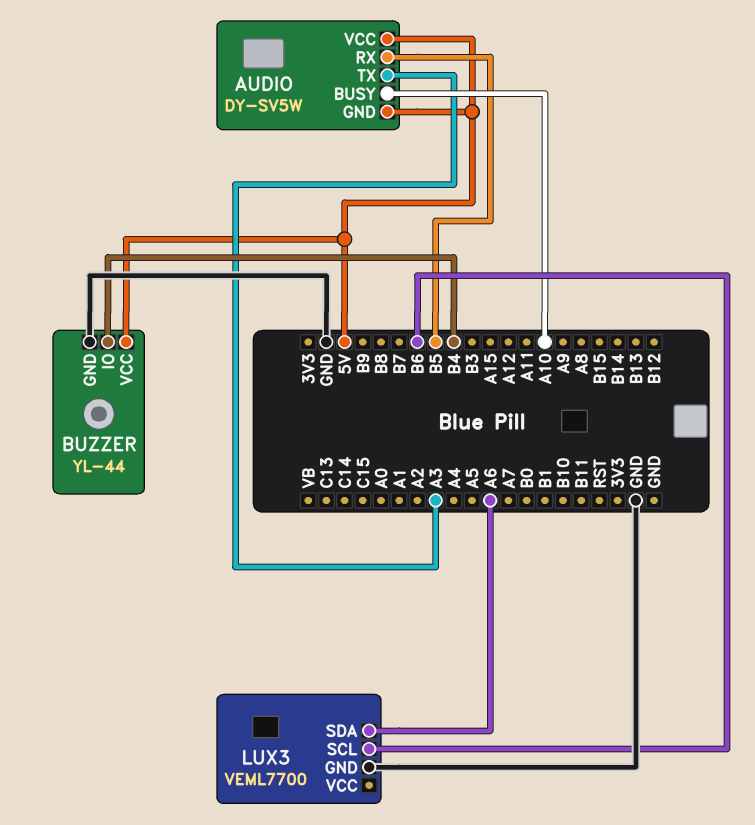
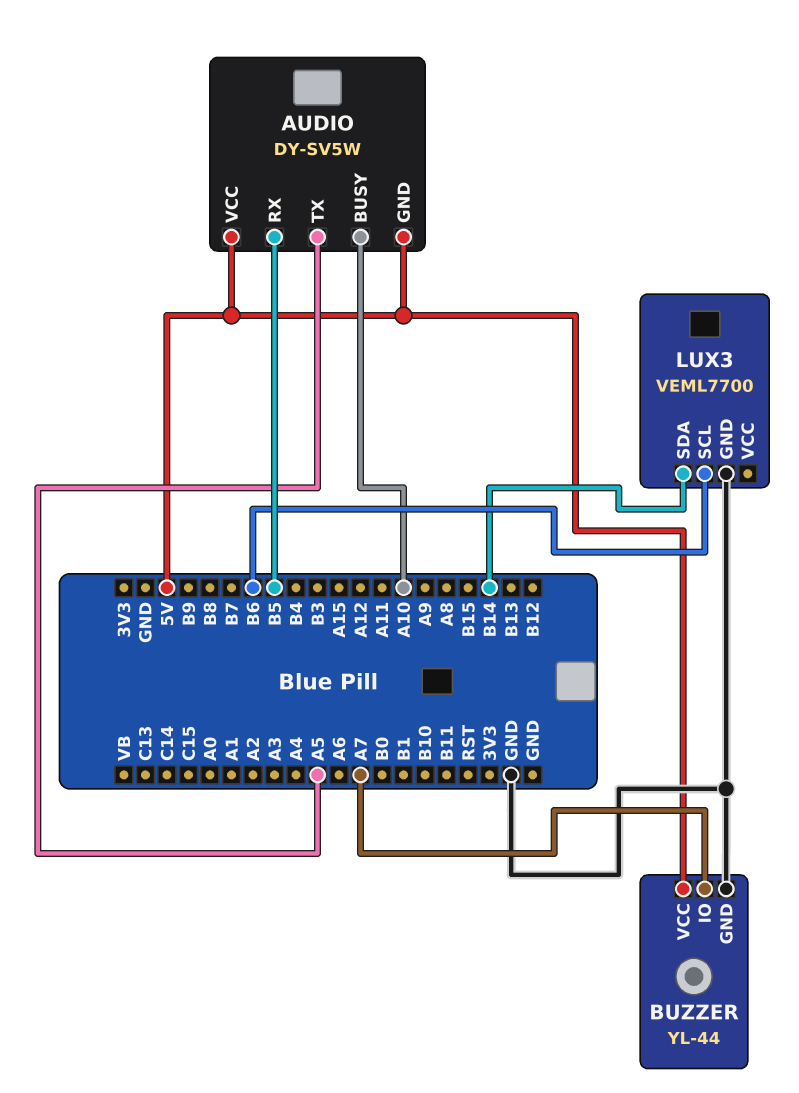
AUDIO pin TX: A3 -> A5
BUZZER pin IO: B4 -> A7
LUX3 pin SDA: A6 -> B14

